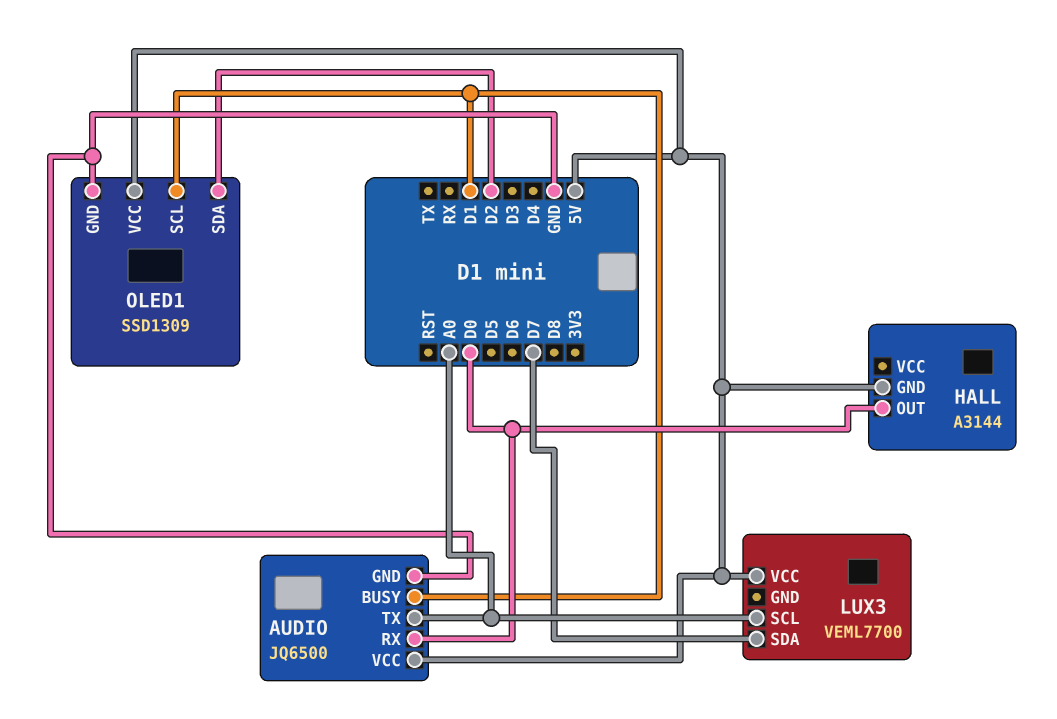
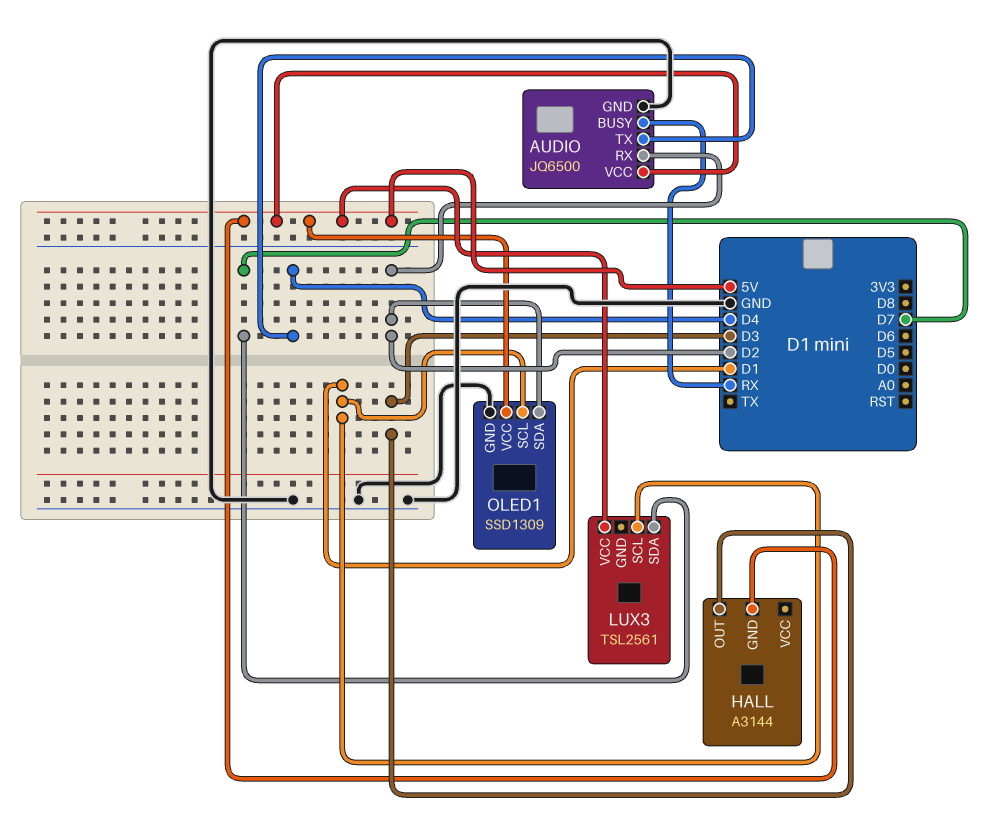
AUDIO pin BUSY: D1 -> RX
AUDIO pin RX: D0 -> D2
AUDIO pin TX: A0 -> D4
HALL pin OUT: D0 -> D3
LUX3: VEML7700 -> TSL2561
LUX3 pin SCL: A0 -> D1

